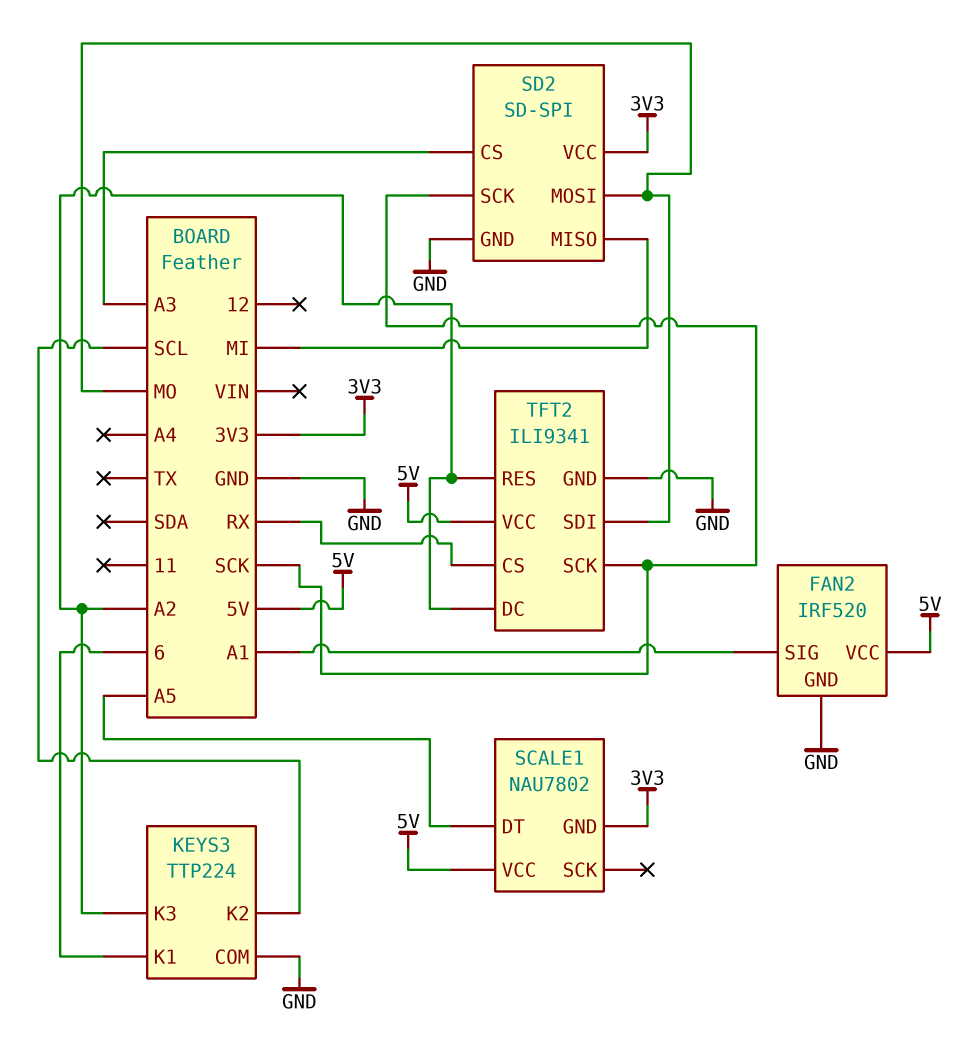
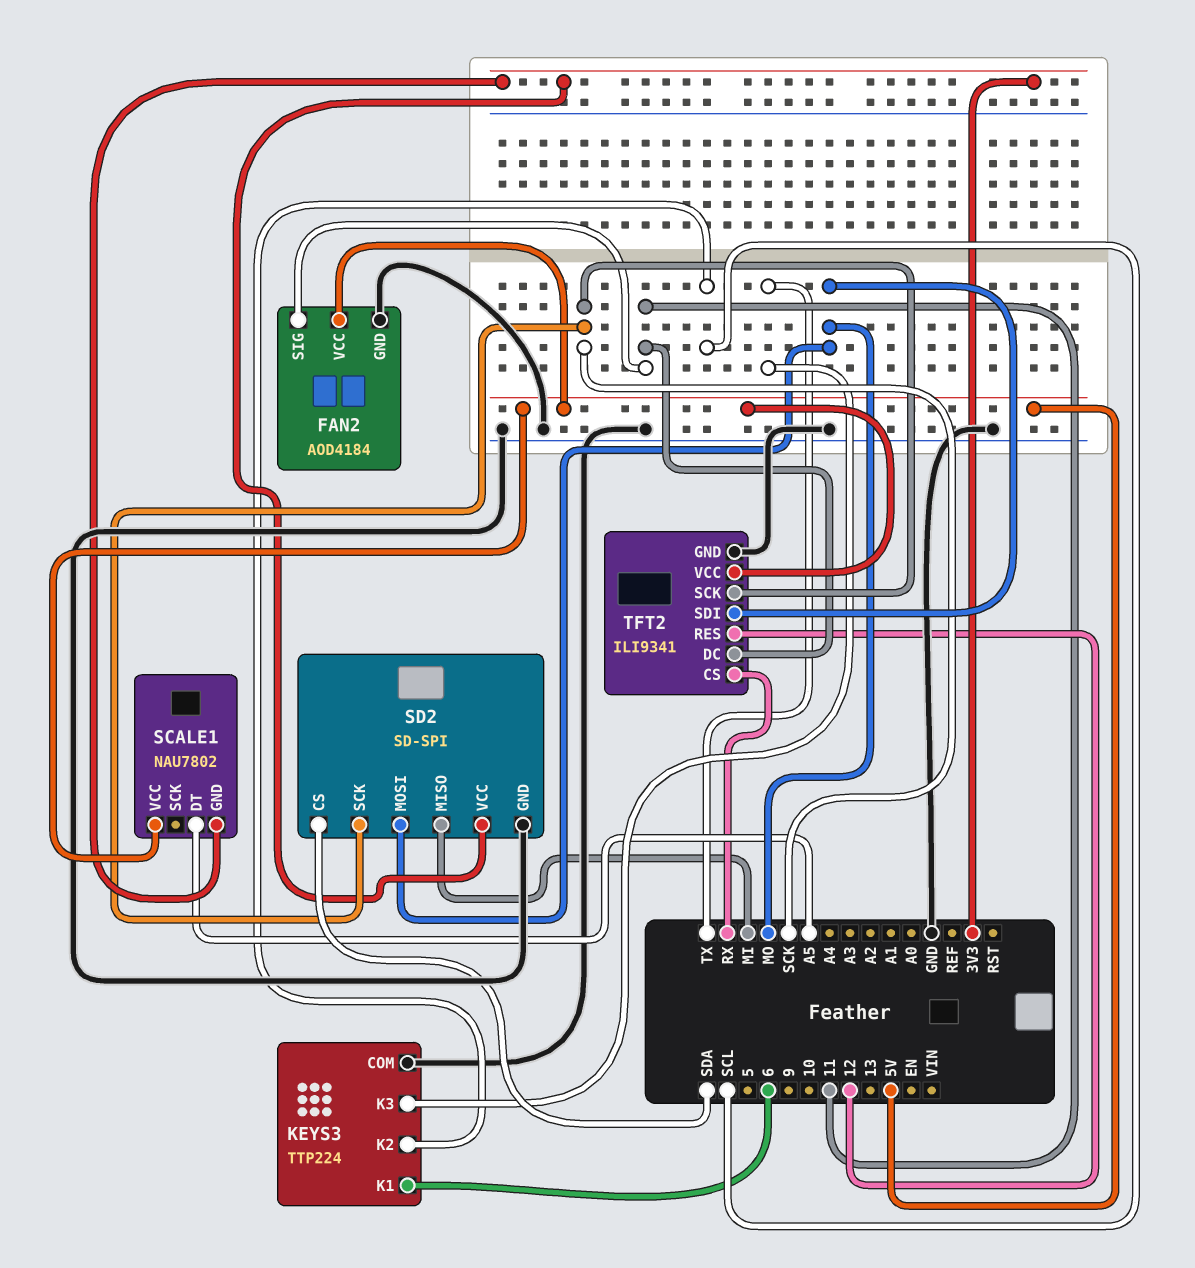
FAN2: IRF520 -> AOD4184
FAN2 pin SIG: A1 -> 11
KEYS3 pin K3: A2 -> TX
SD2 pin CS: A3 -> SDA
TFT2 pin DC: A2 -> 11
TFT2 pin RES: A2 -> 12

